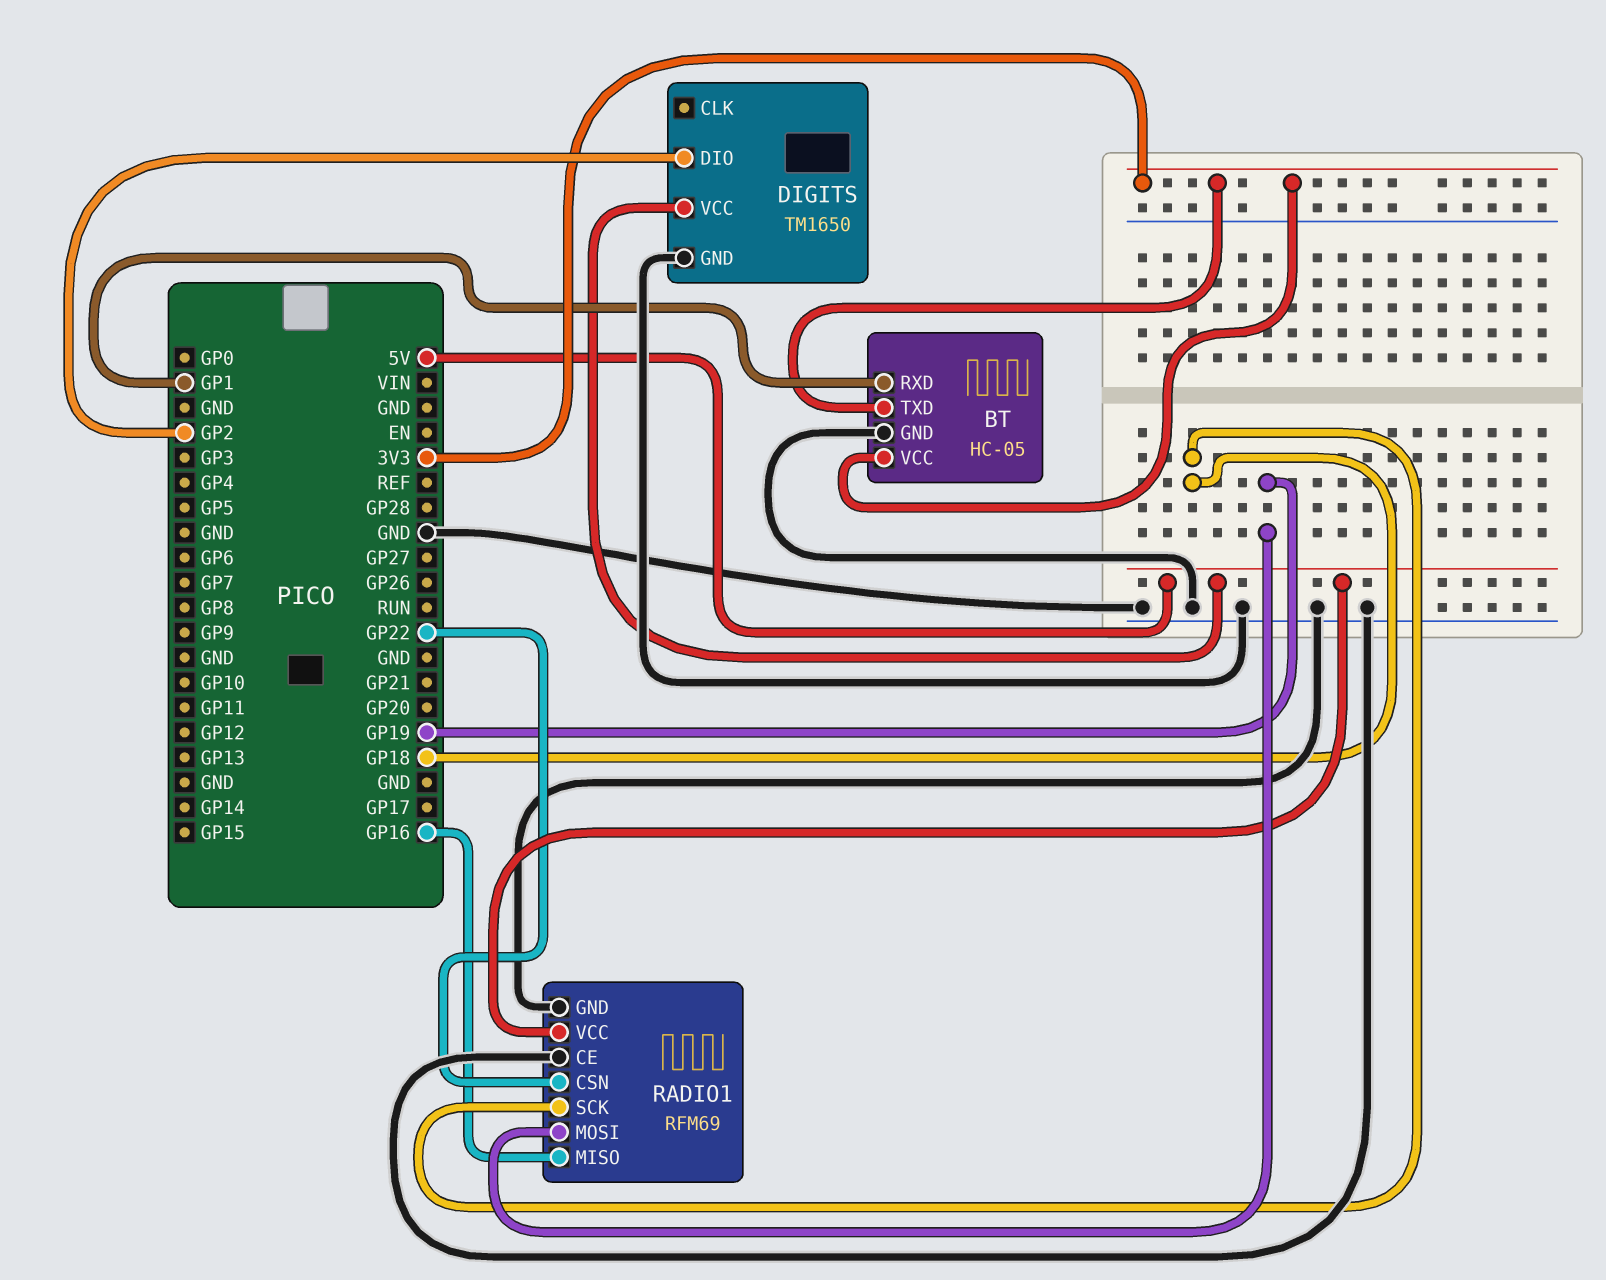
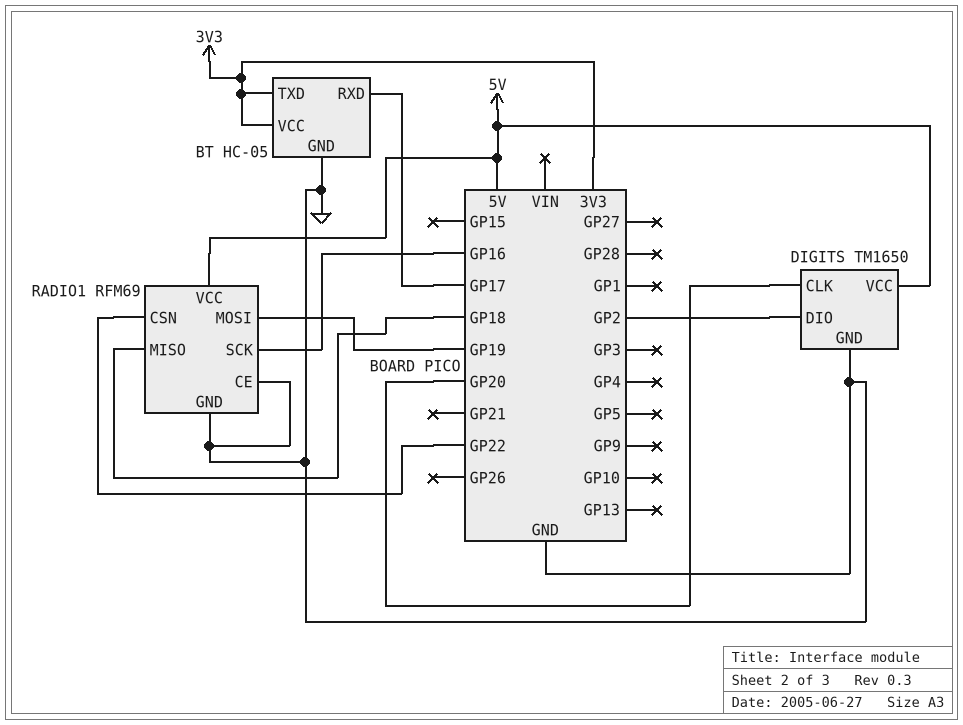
BT pin RXD: GP1 -> GP17
DIGITS pin CLK: none -> GP20
RADIO1 pin MISO: GP16 -> GP18
RADIO1 pin SCK: GP18 -> GP16

